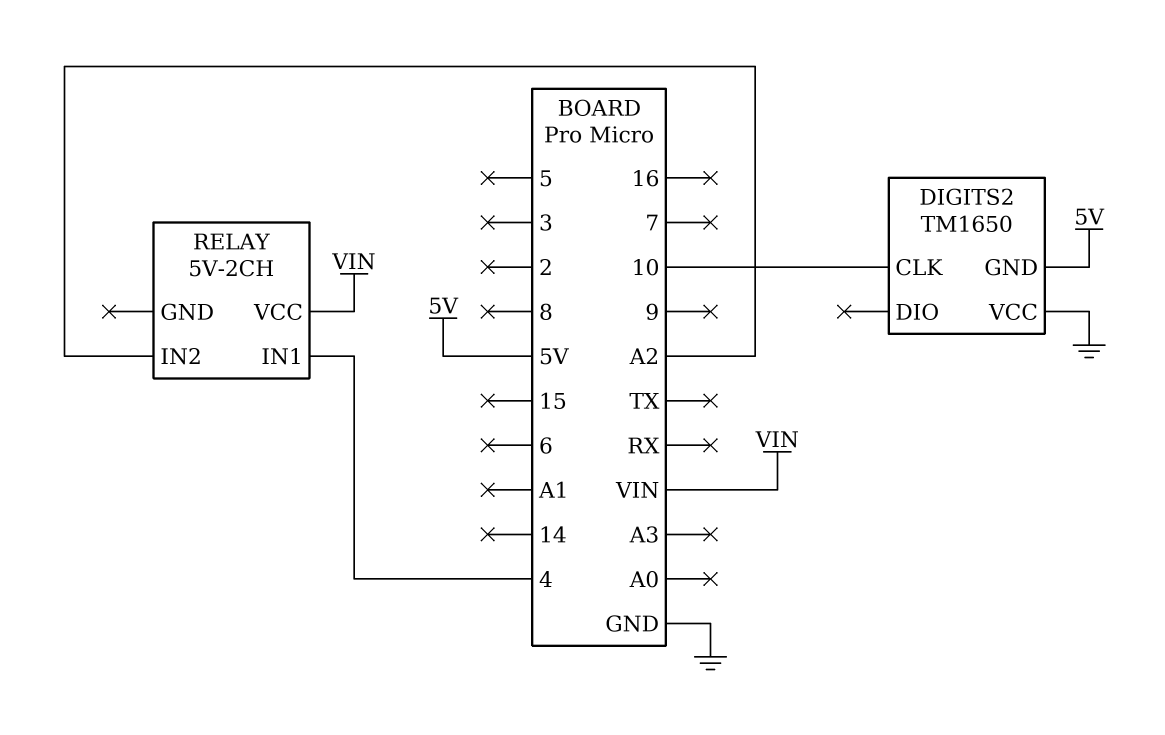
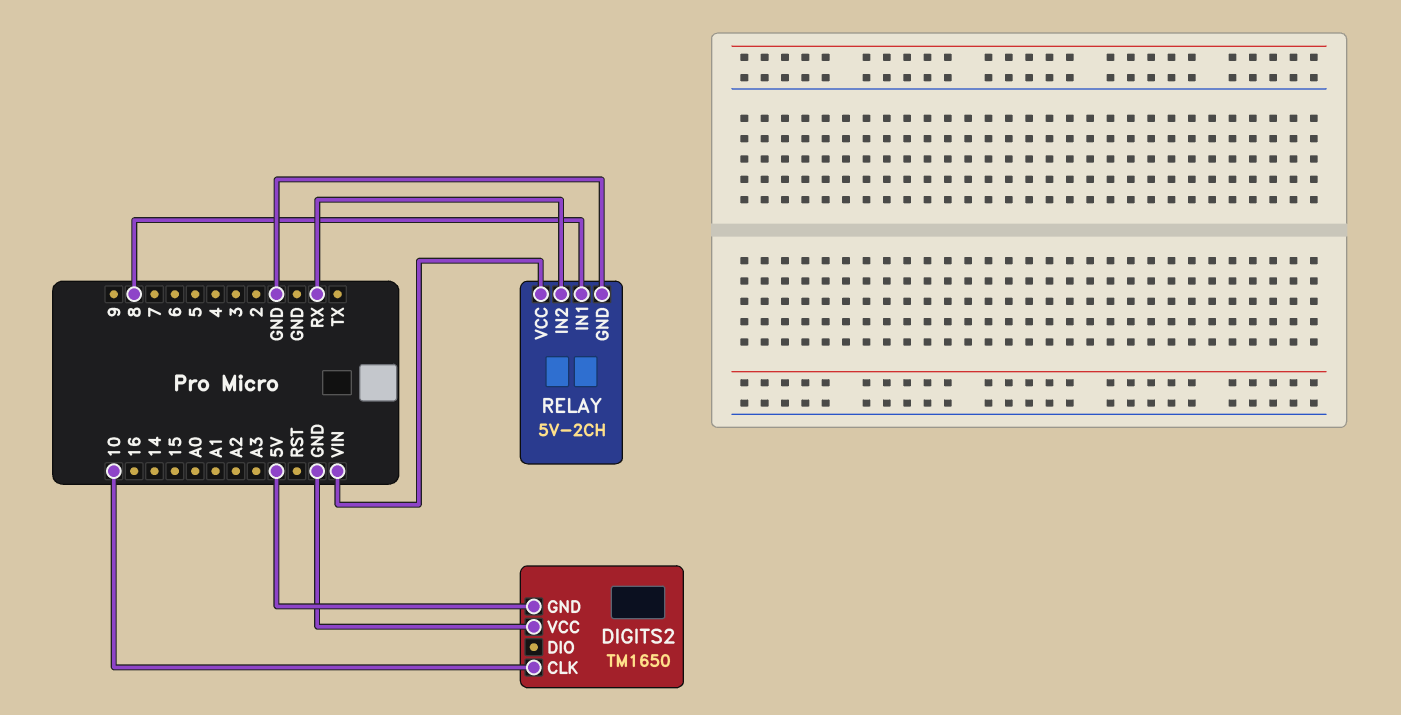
RELAY pin GND: none -> GND
RELAY pin IN1: 4 -> 8
RELAY pin IN2: A2 -> RX

